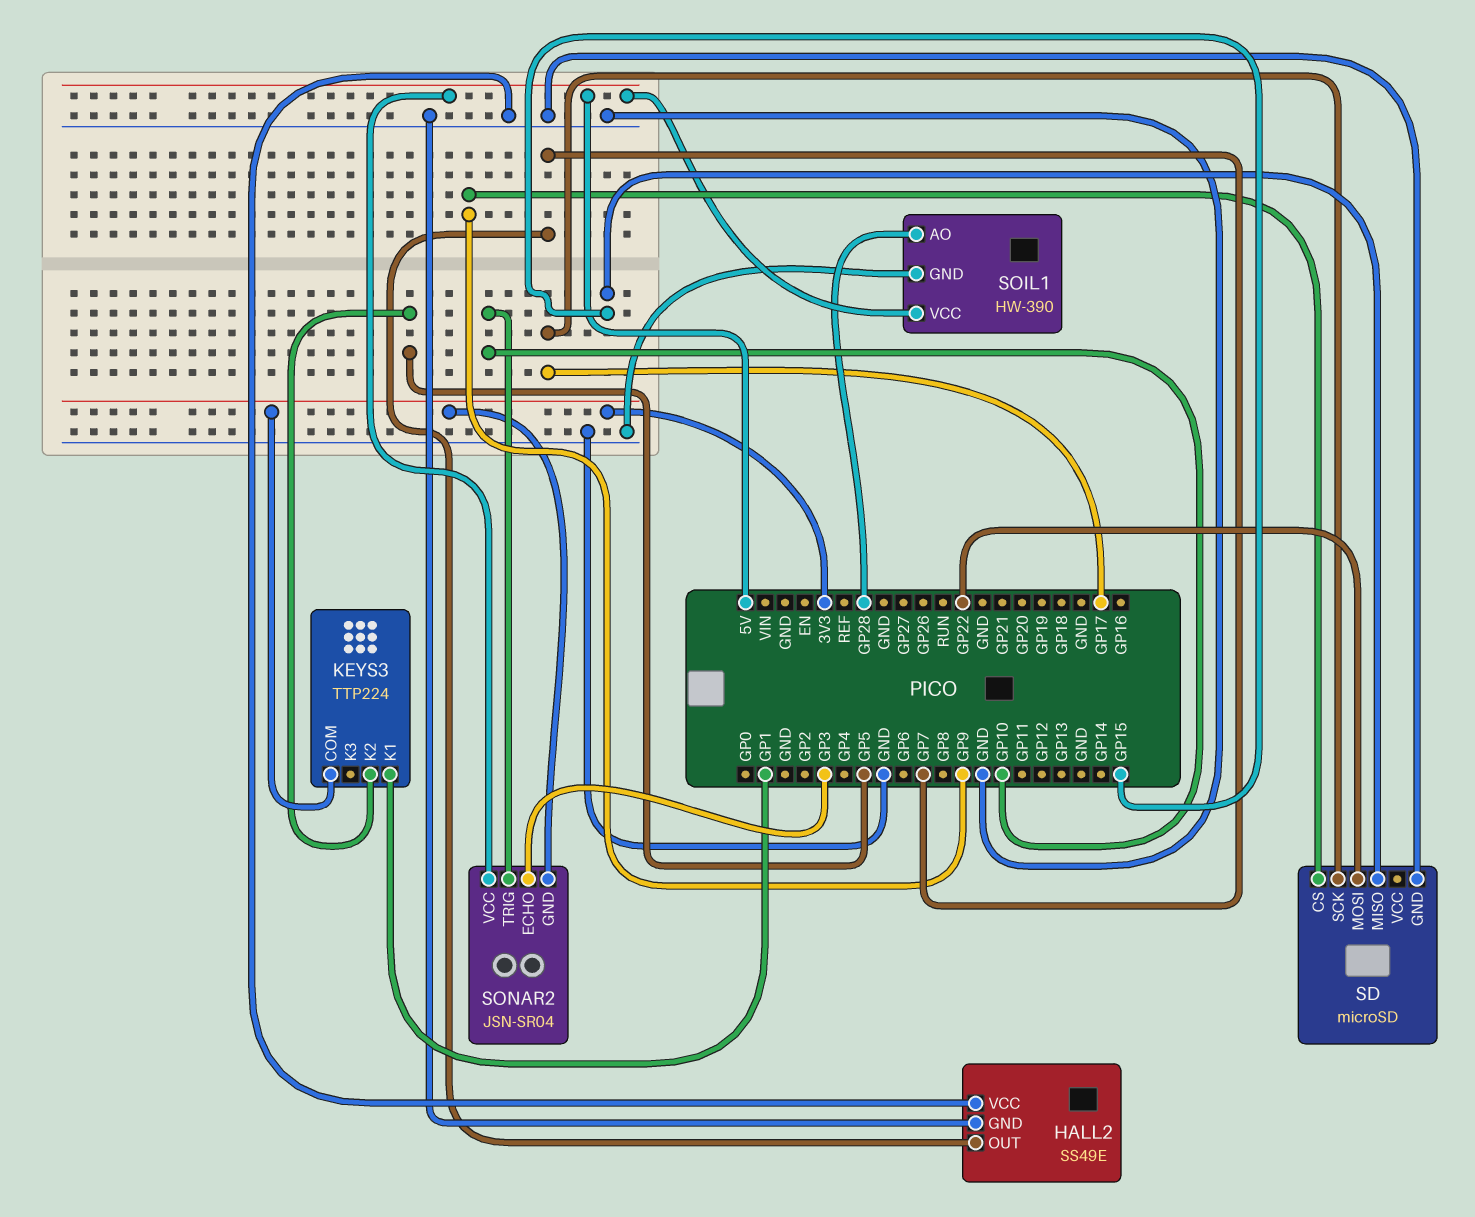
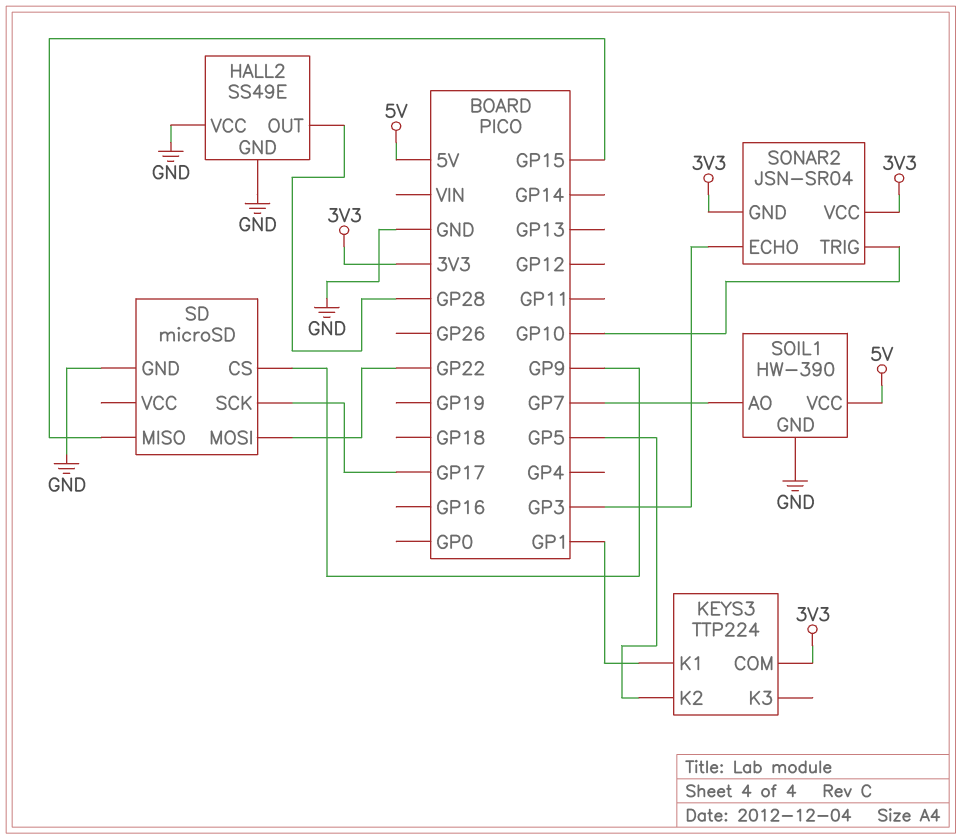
HALL2 pin OUT: GP7 -> GP28
SOIL1 pin AO: GP28 -> GP7
SONAR2 pin VCC: 5V -> 3V3

